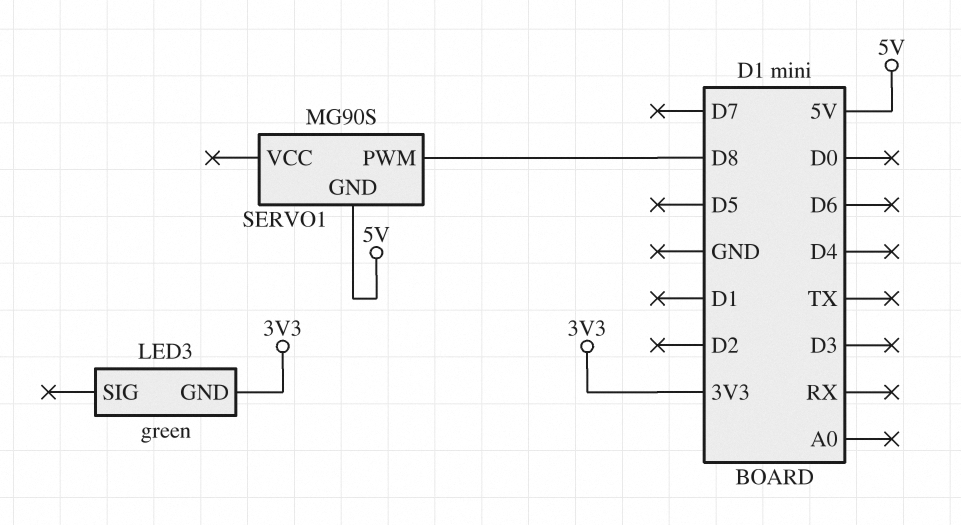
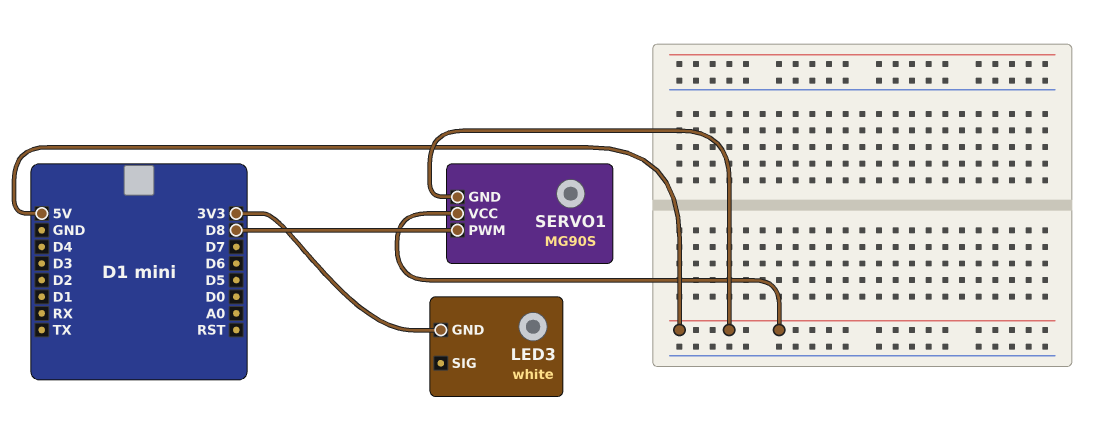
LED3: green -> white
SERVO1 pin VCC: none -> 5V

